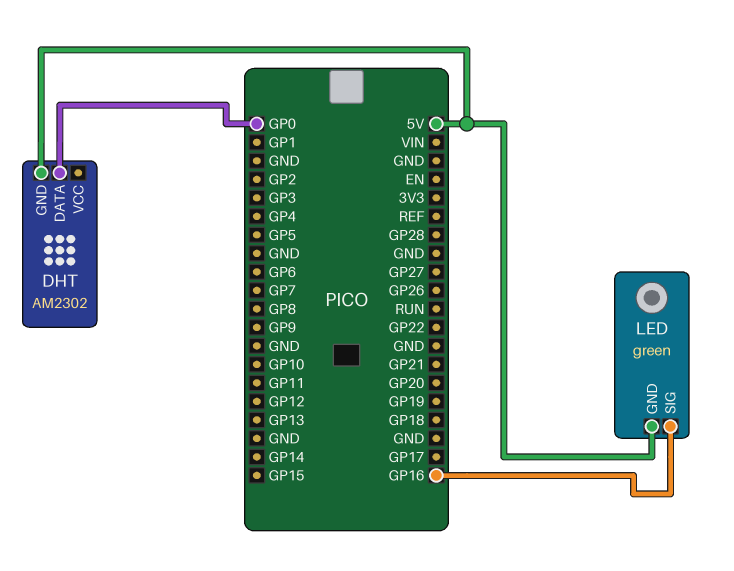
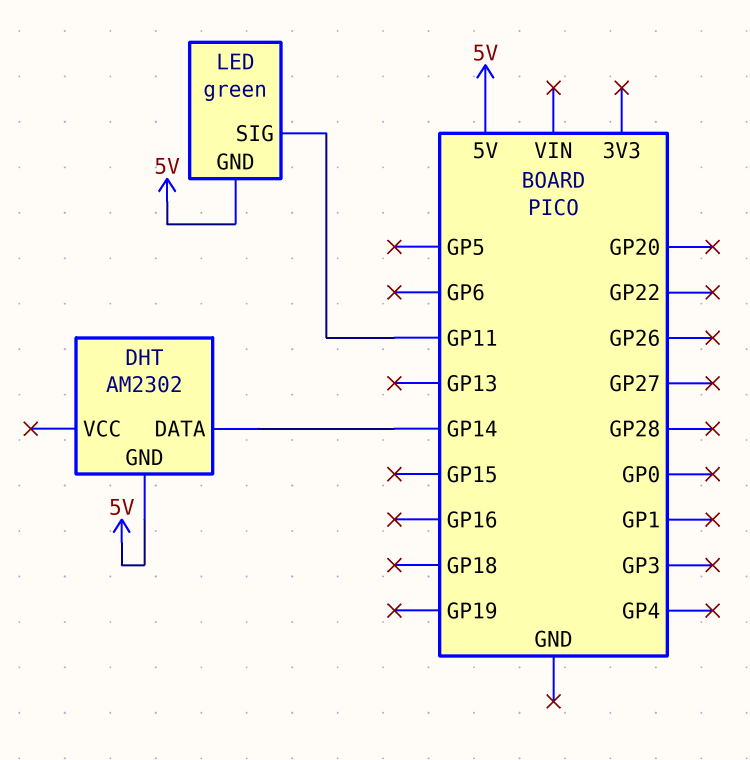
DHT pin DATA: GP0 -> GP14
LED pin SIG: GP16 -> GP11

